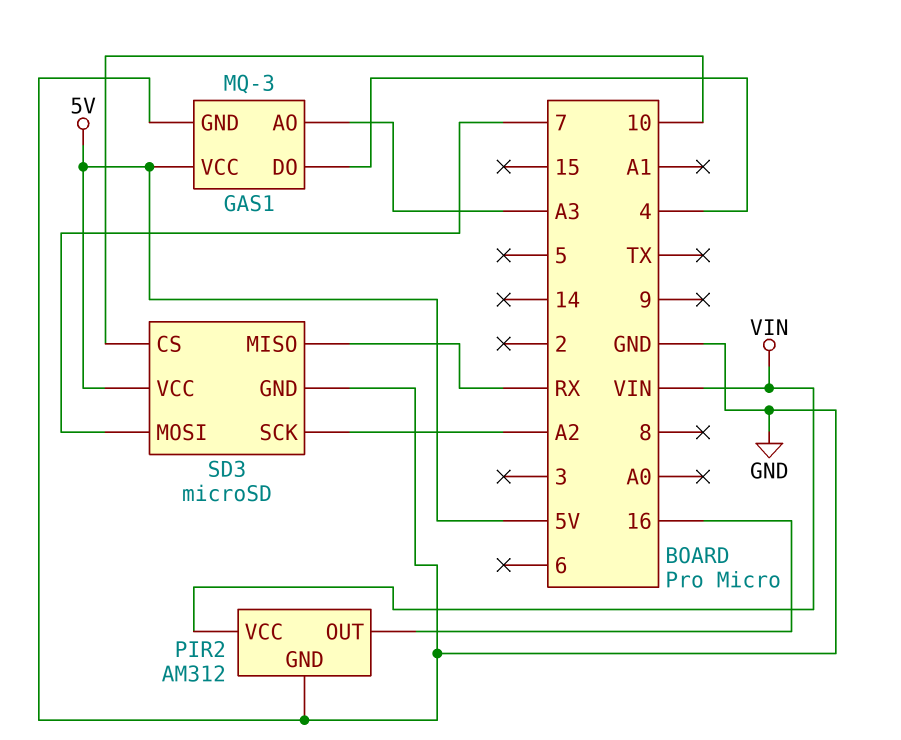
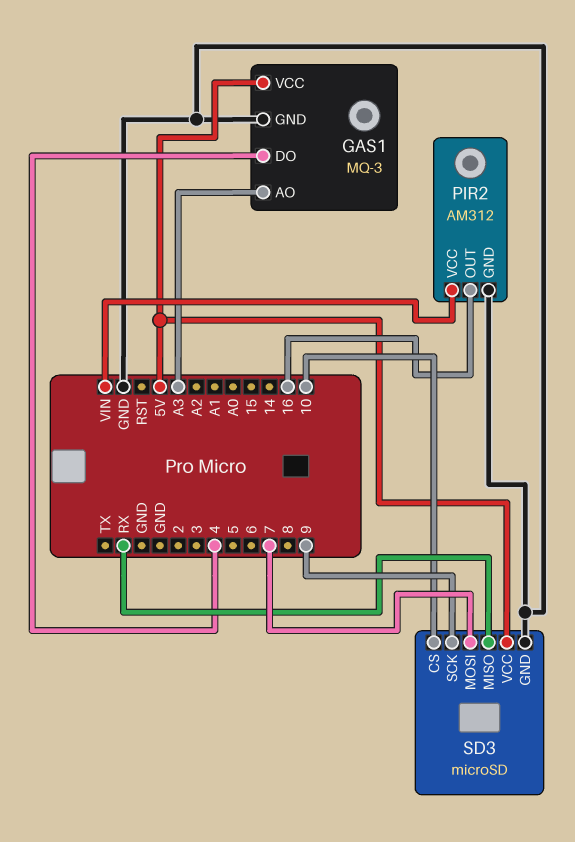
SD3 pin SCK: A2 -> 9

